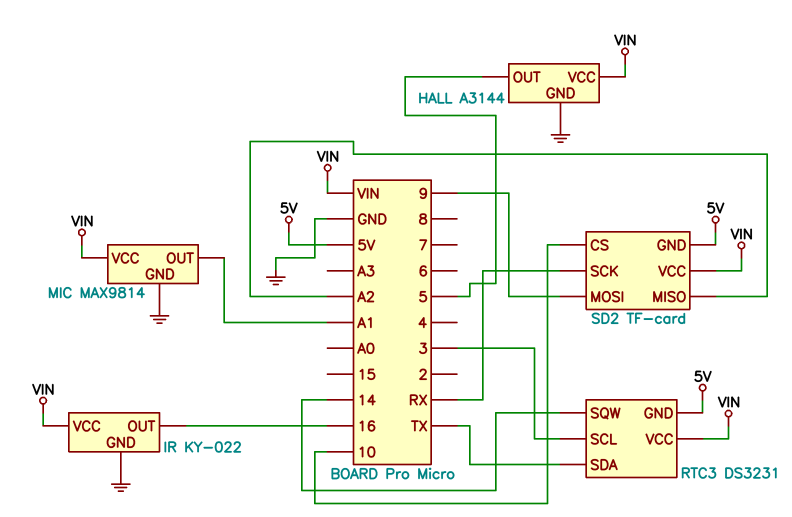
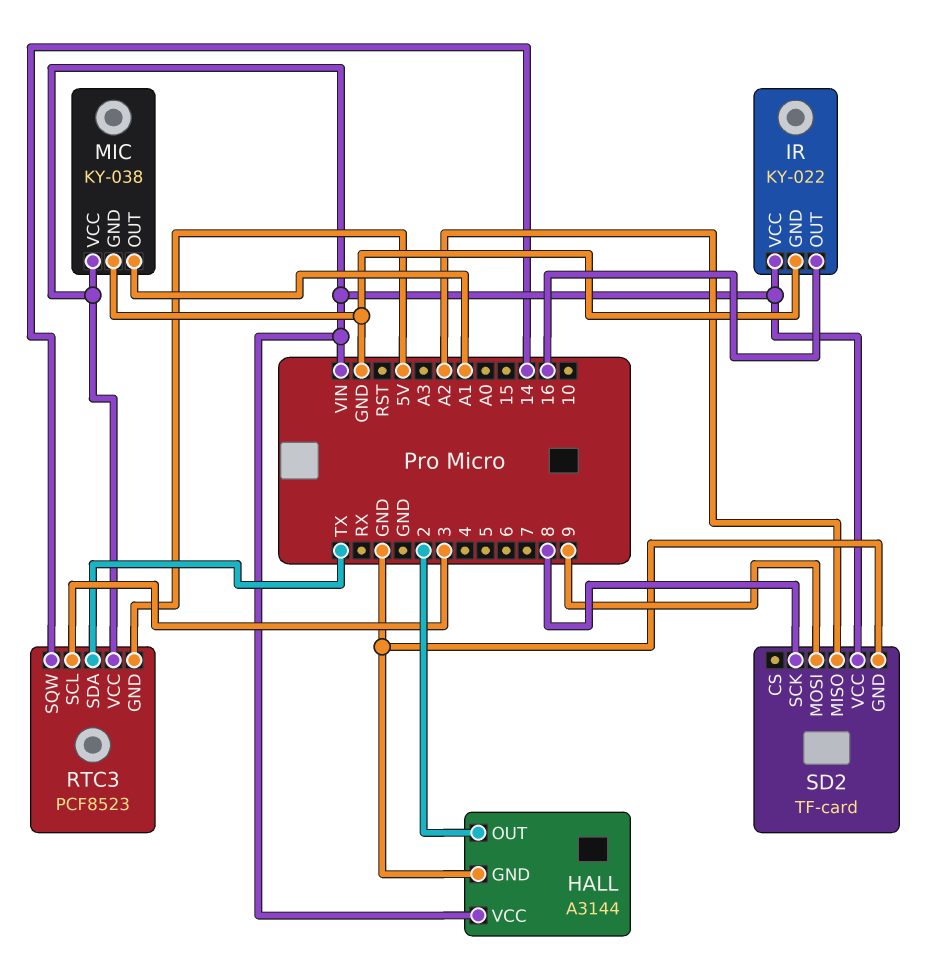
HALL pin OUT: 5 -> 2
MIC: MAX9814 -> KY-038
RTC3: DS3231 -> PCF8523
SD2 pin CS: 10 -> none
SD2 pin GND: 5V -> GND
SD2 pin SCK: RX -> 8

